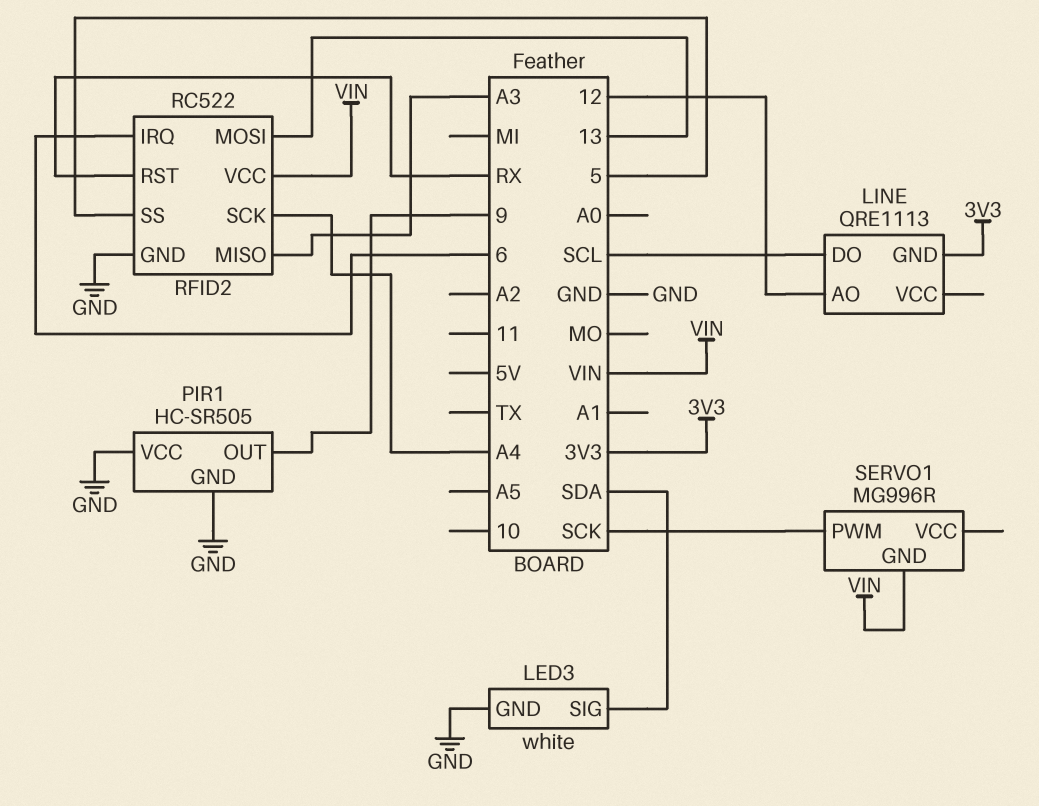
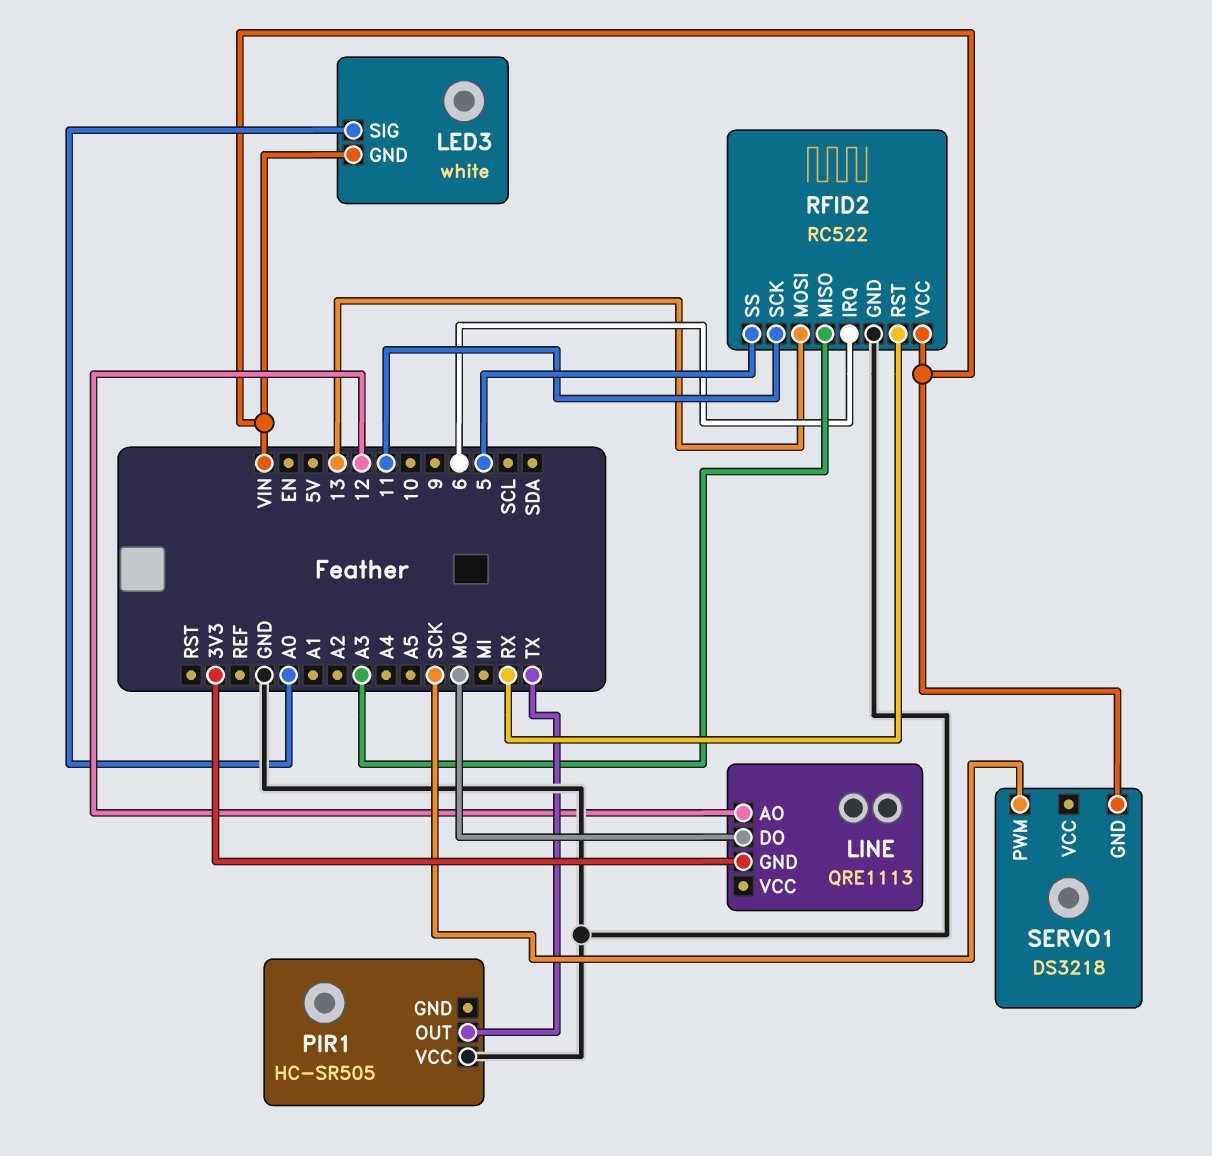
LED3 pin GND: GND -> VIN
LED3 pin SIG: SDA -> A0
LINE pin DO: SCL -> MO
PIR1 pin GND: GND -> none
PIR1 pin OUT: 9 -> TX
RFID2 pin SCK: A4 -> 11
SERVO1: MG996R -> DS3218

